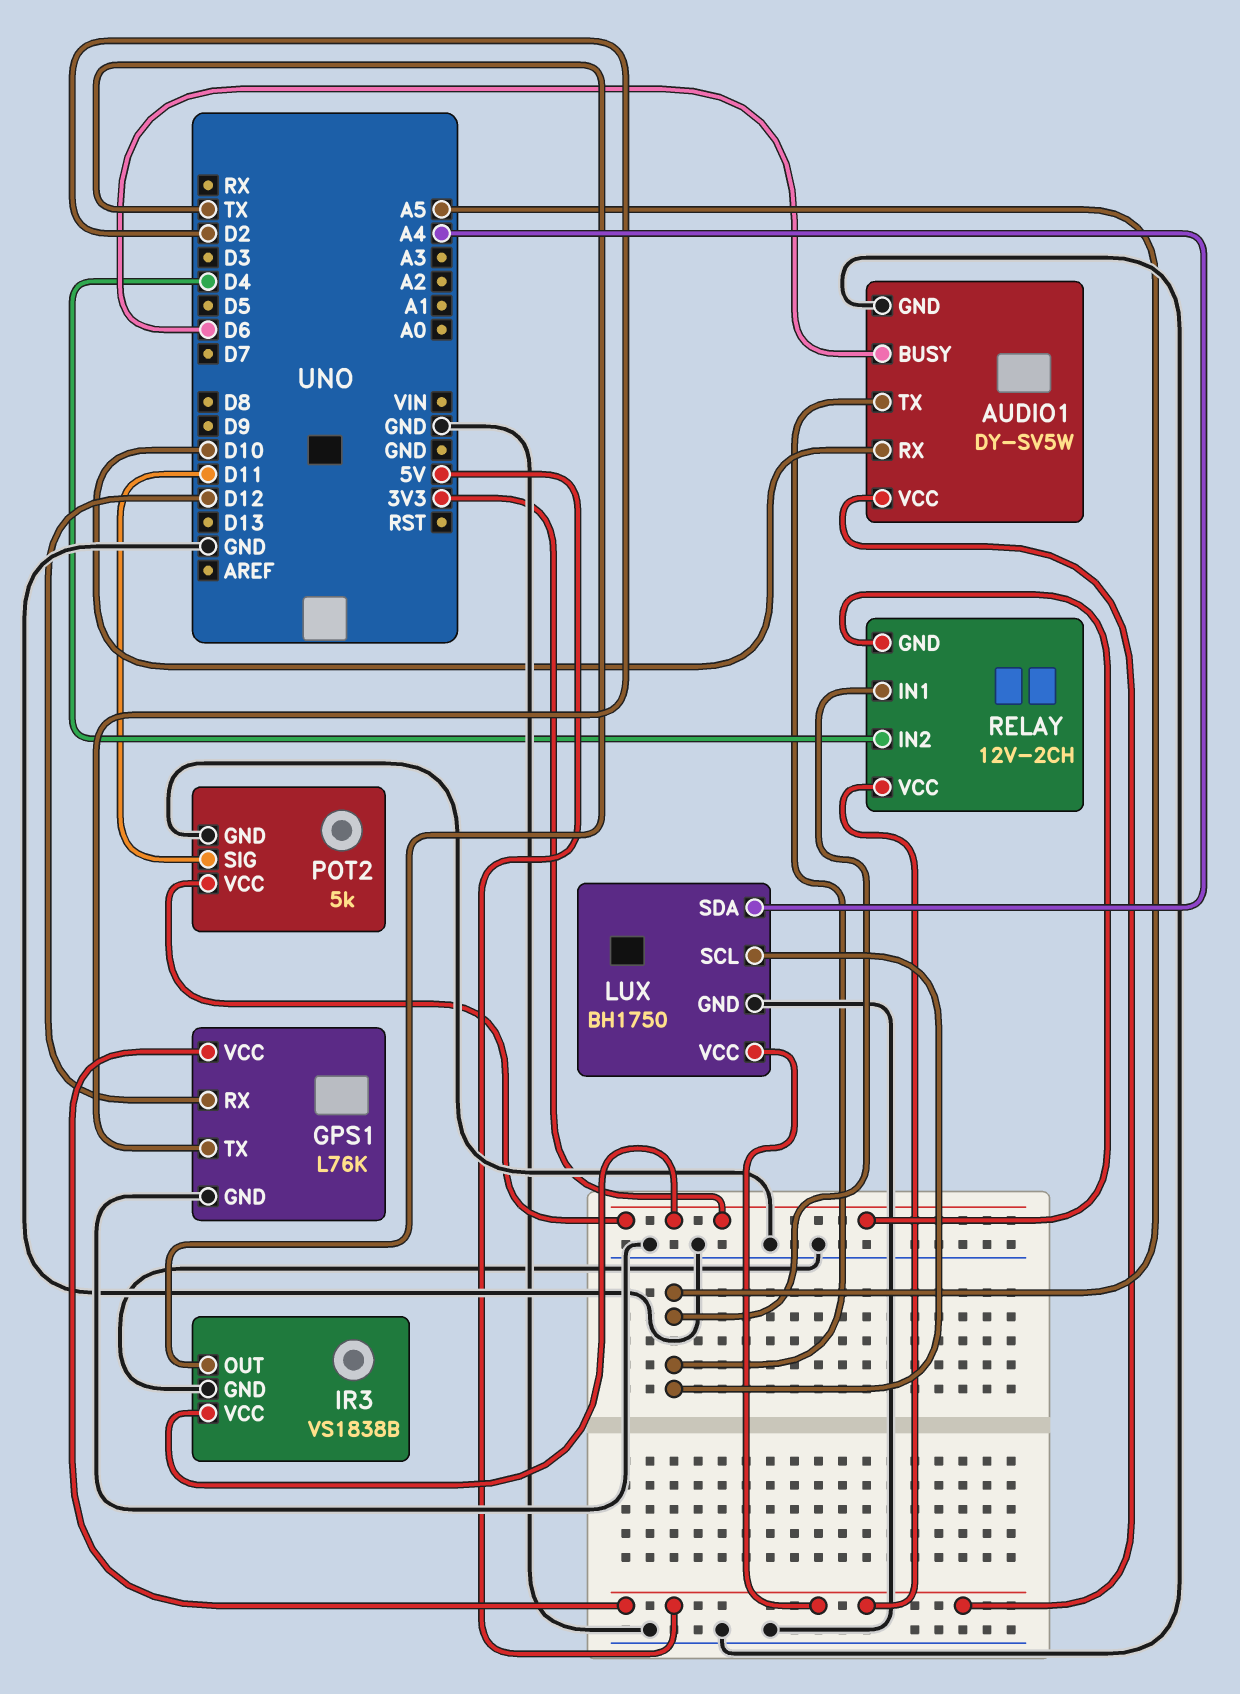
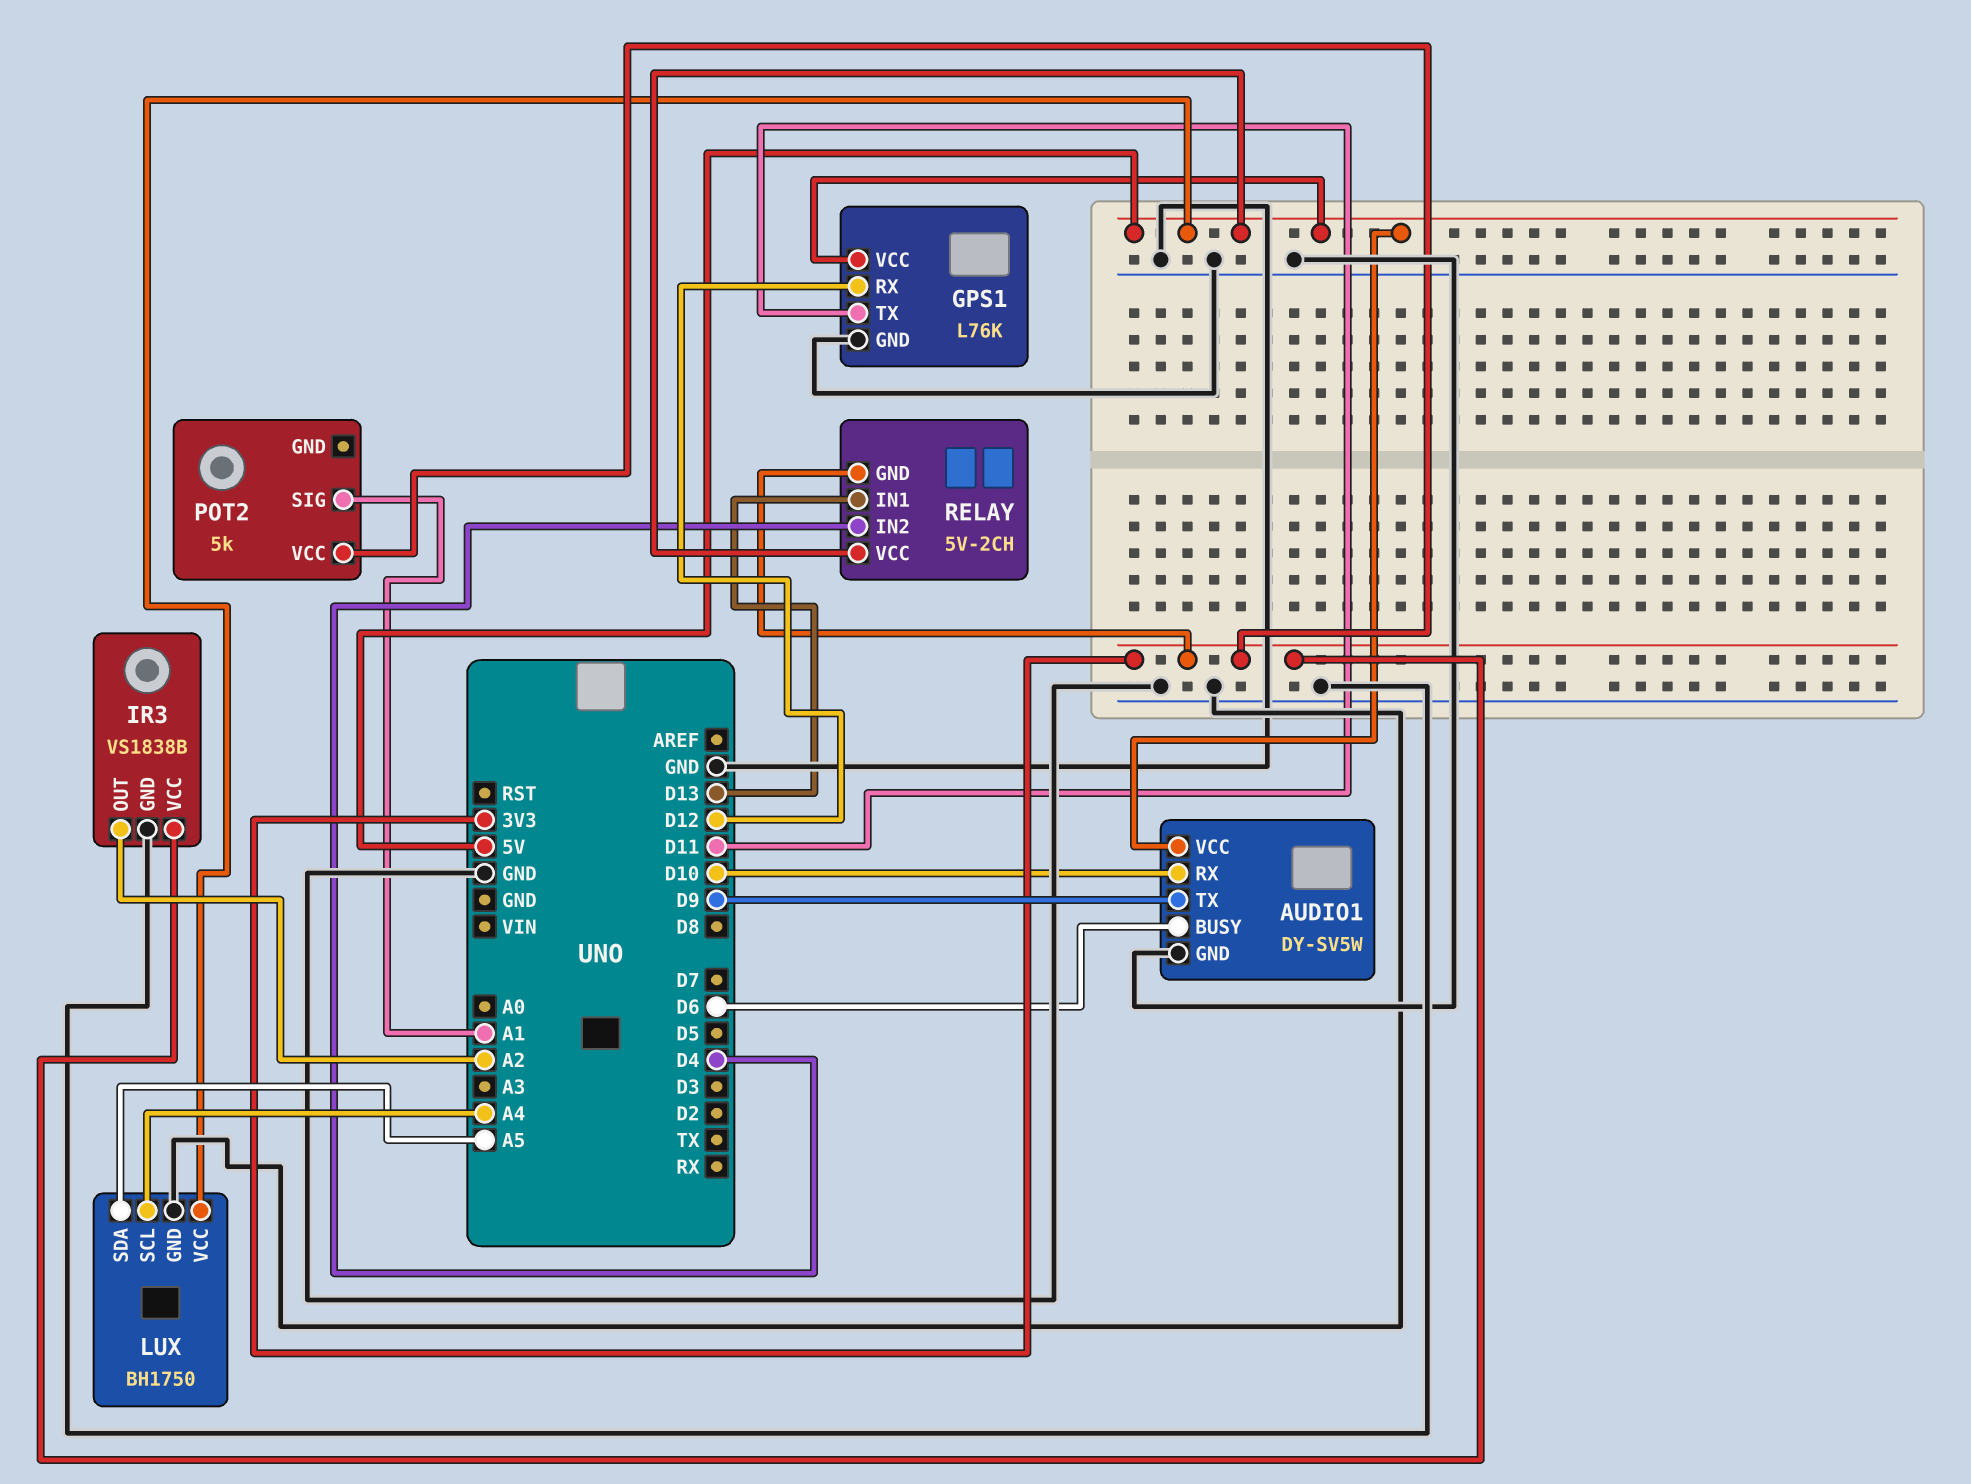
AUDIO1 pin TX: A5 -> D9
GPS1 pin TX: D2 -> D11
IR3 pin OUT: TX -> A2
LUX pin SCL: A5 -> A4
LUX pin SDA: A4 -> A5
POT2 pin GND: GND -> none
POT2 pin SIG: D11 -> A1
RELAY: 12V-2CH -> 5V-2CH
RELAY pin IN1: A5 -> D13

